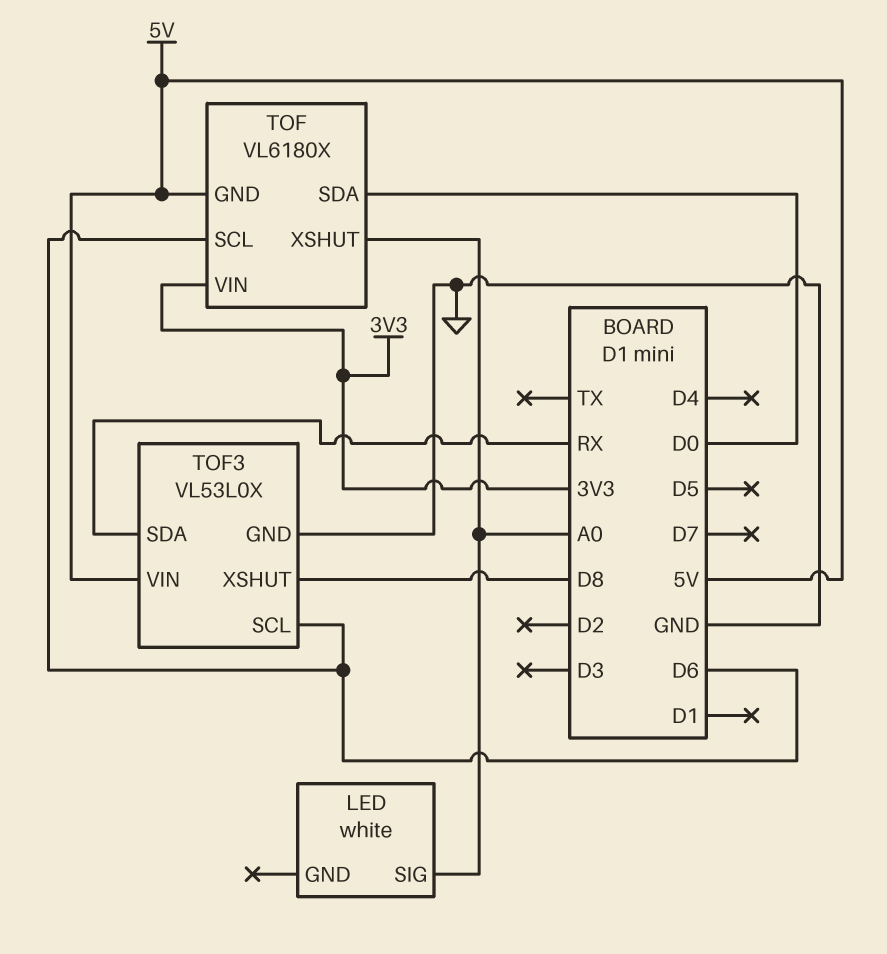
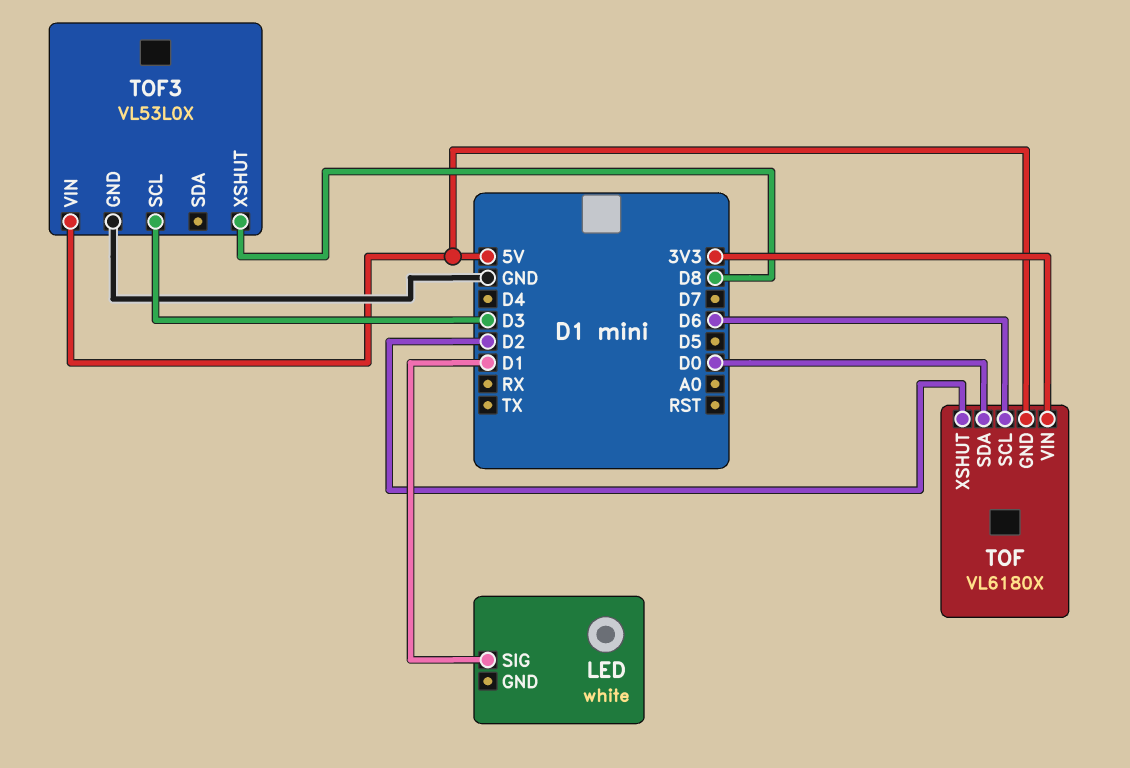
LED pin SIG: A0 -> D1
TOF pin XSHUT: A0 -> D2
TOF3 pin SCL: D6 -> D3
TOF3 pin SDA: RX -> none

